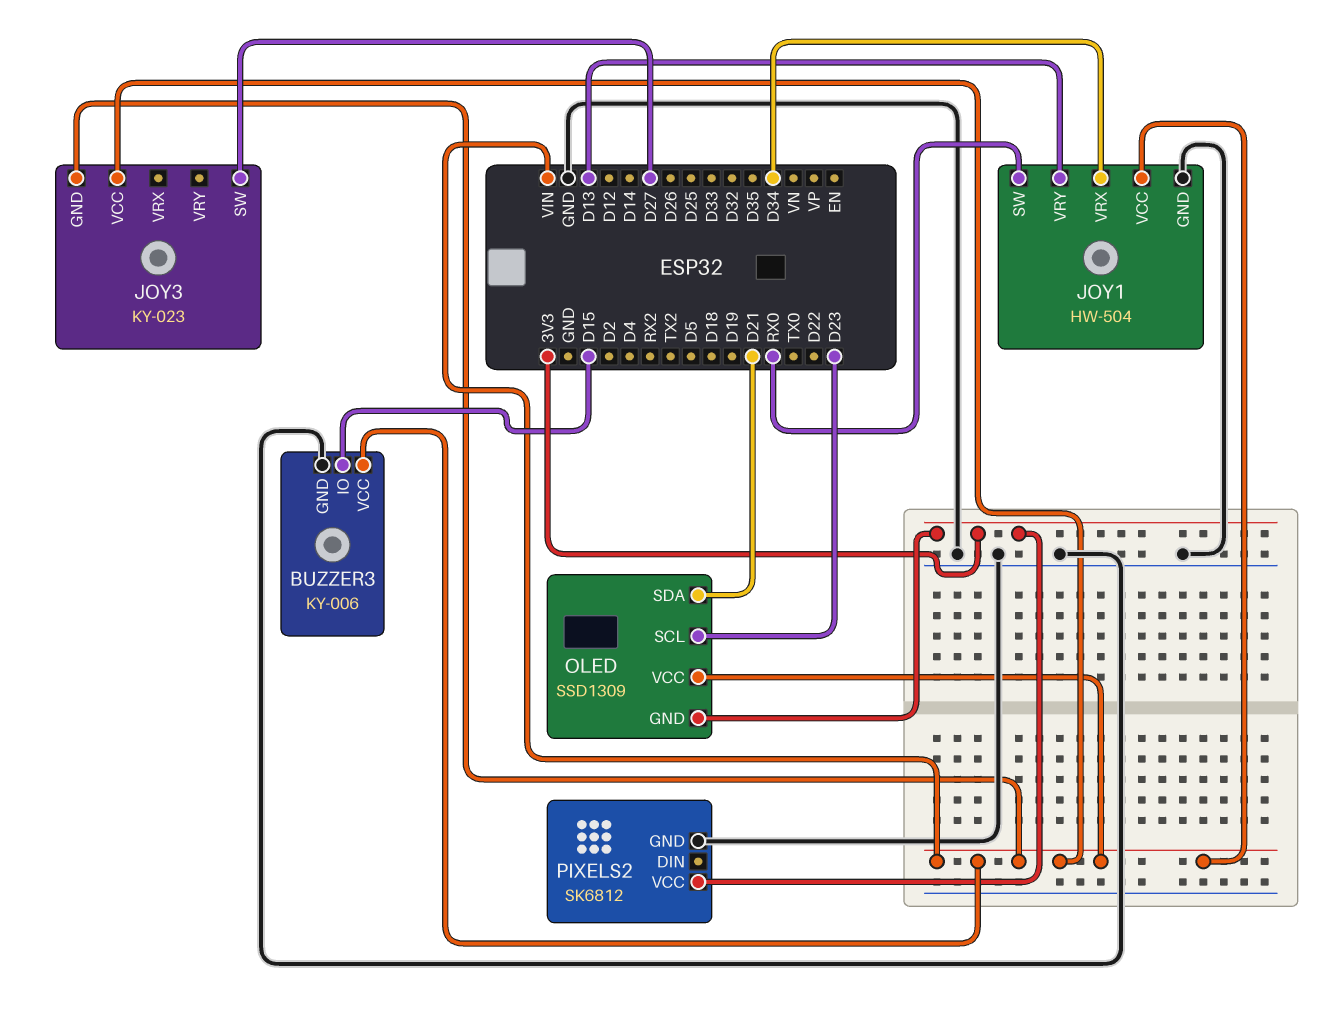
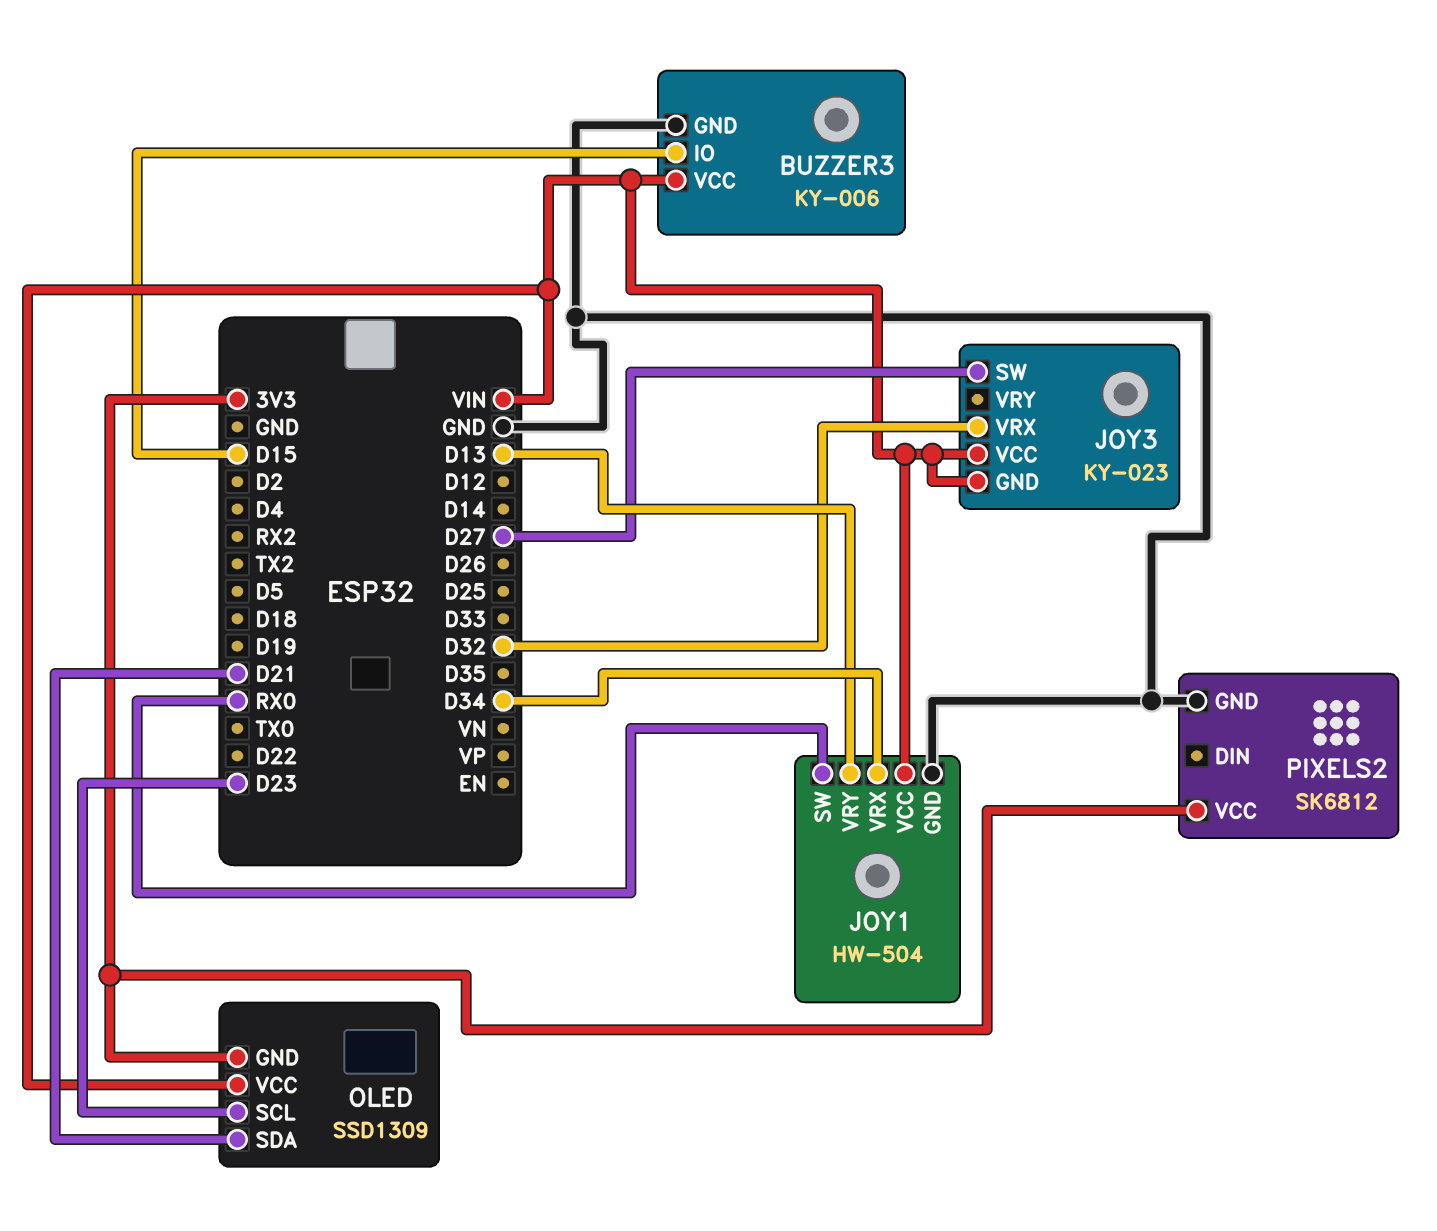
JOY3 pin VRX: none -> D32

